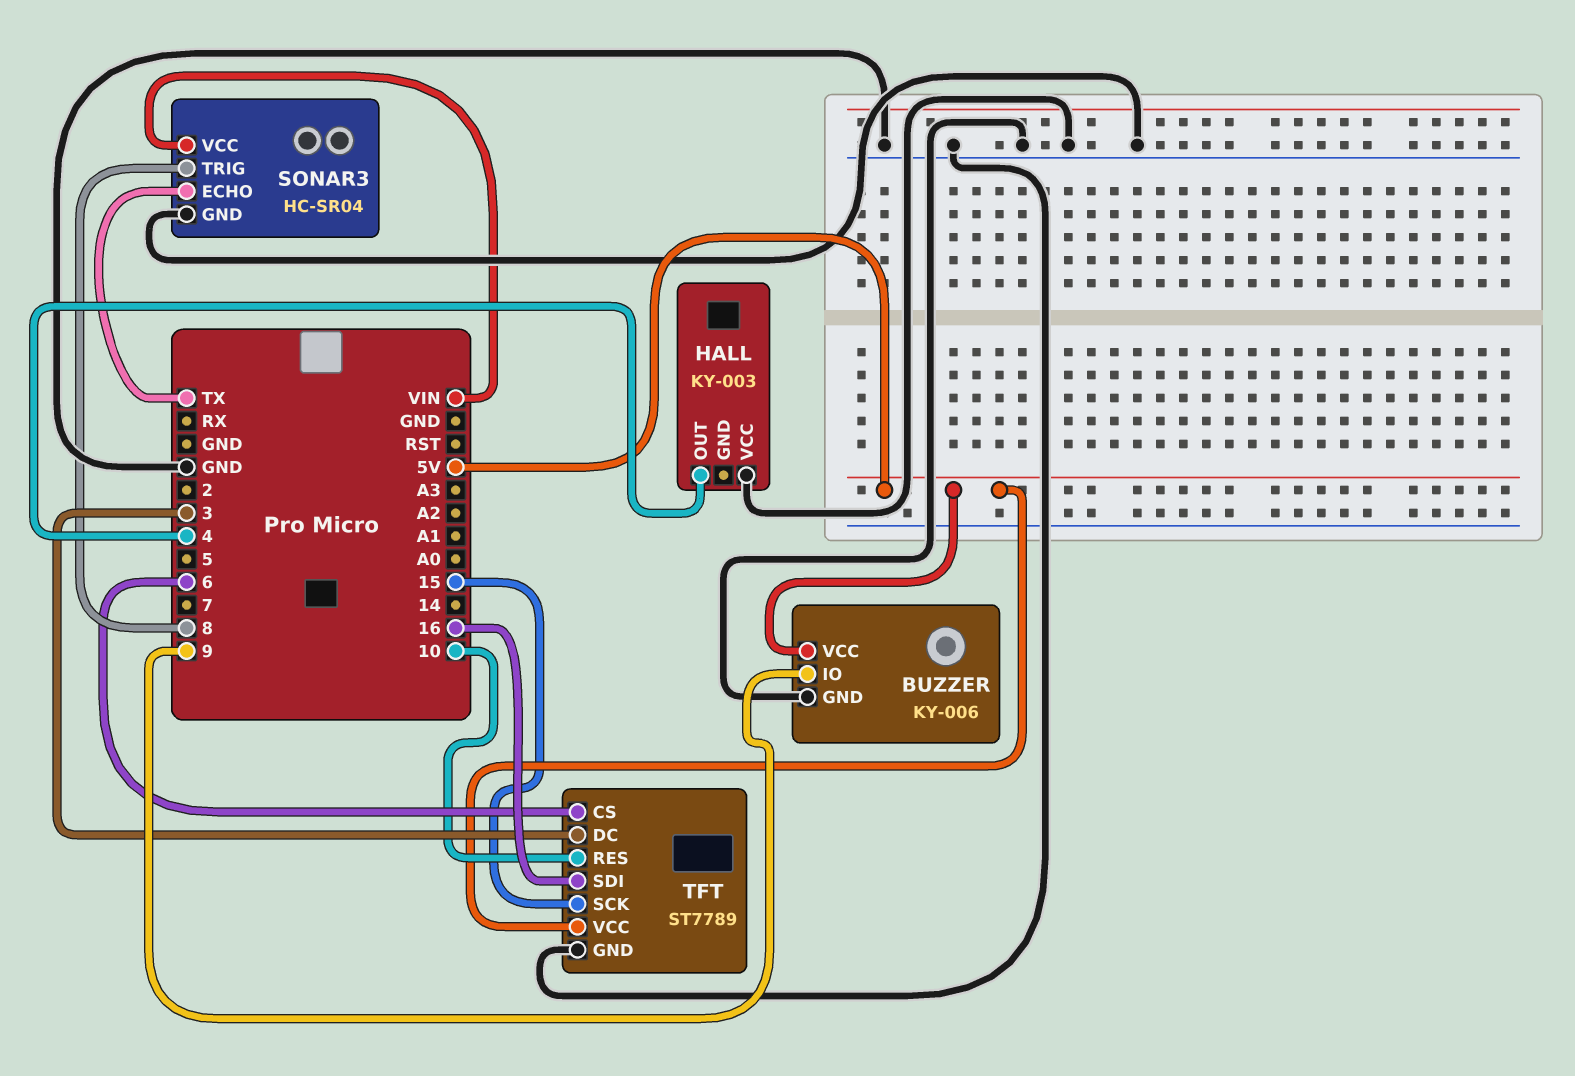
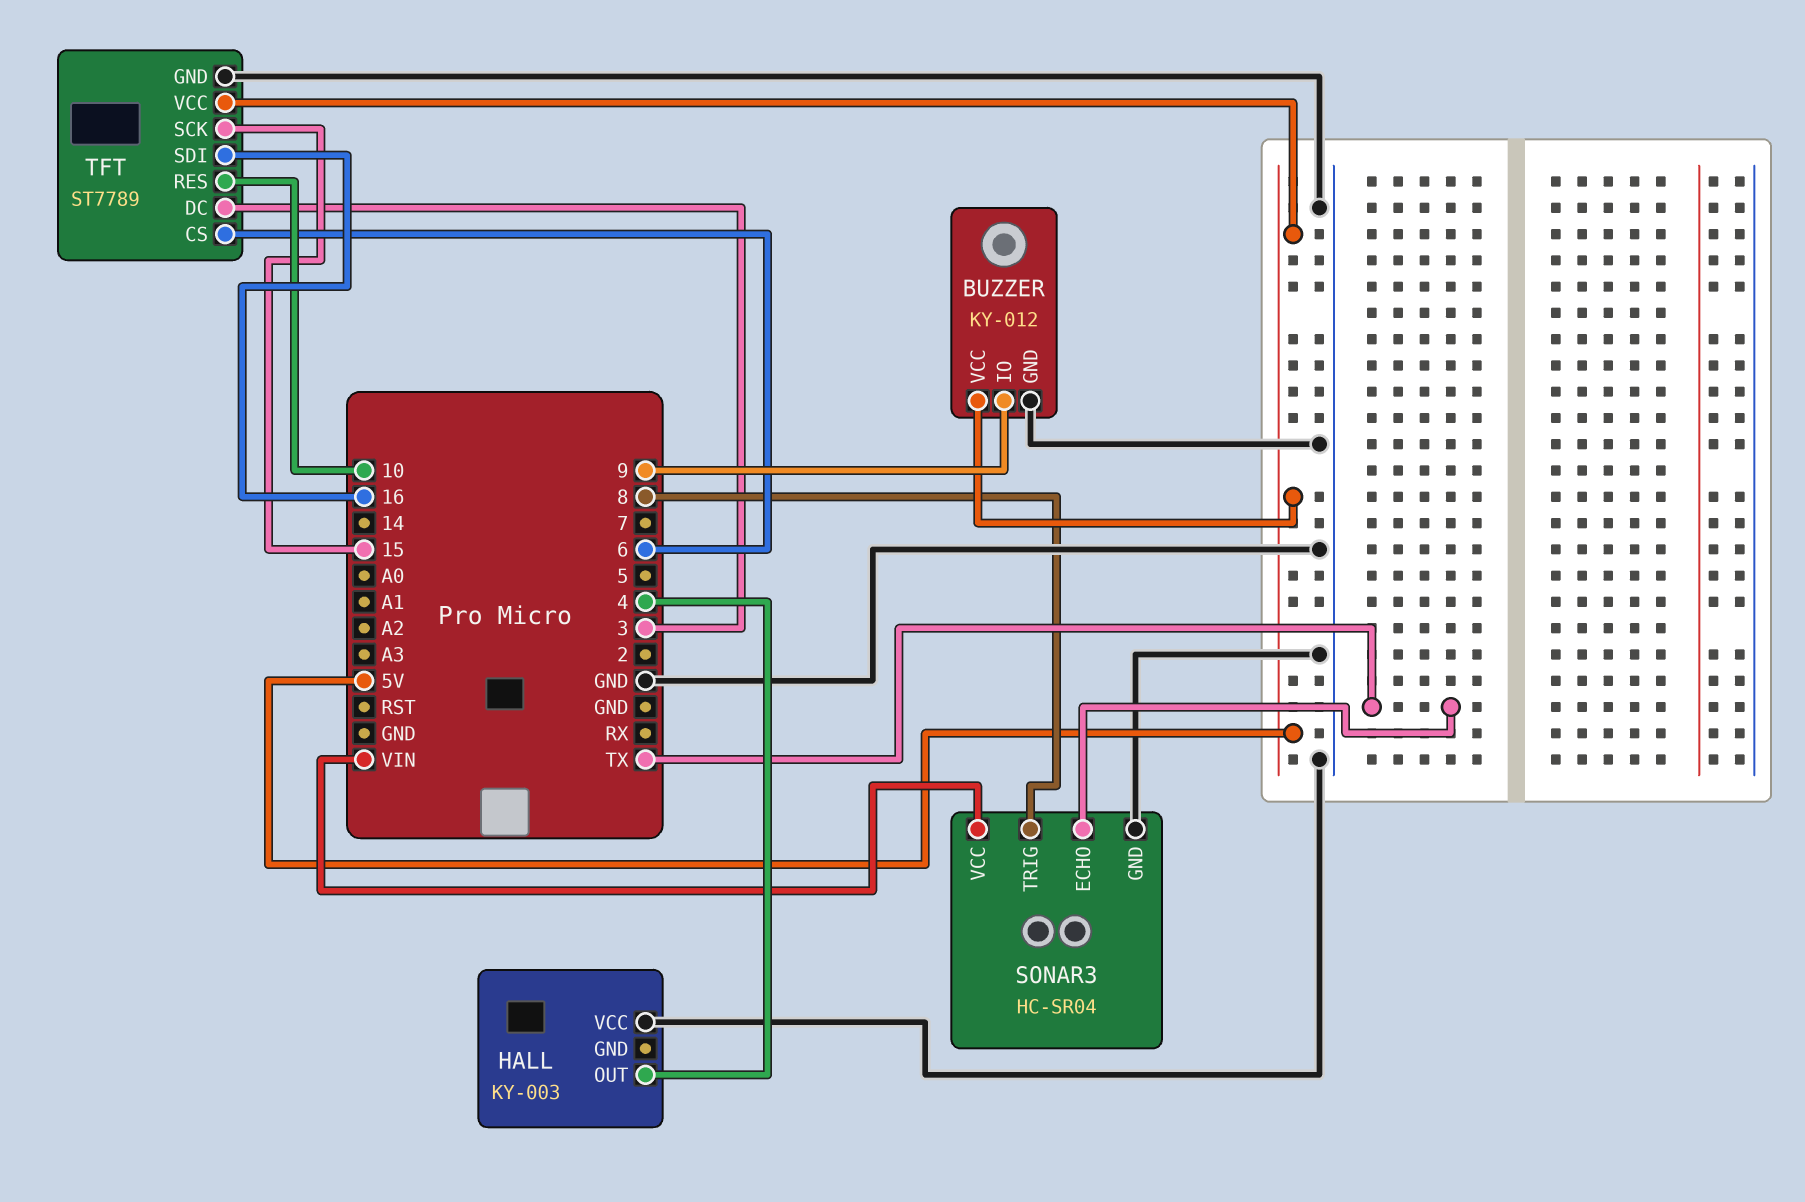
BUZZER: KY-006 -> KY-012

